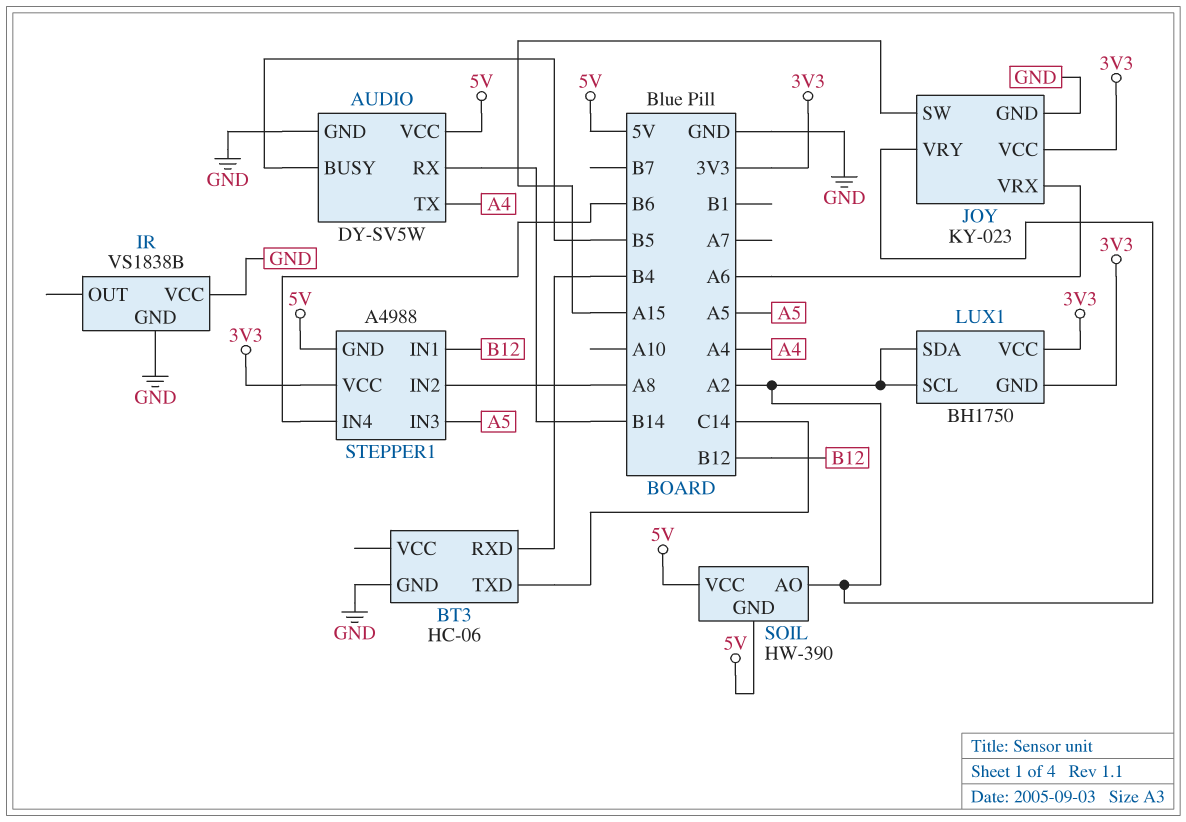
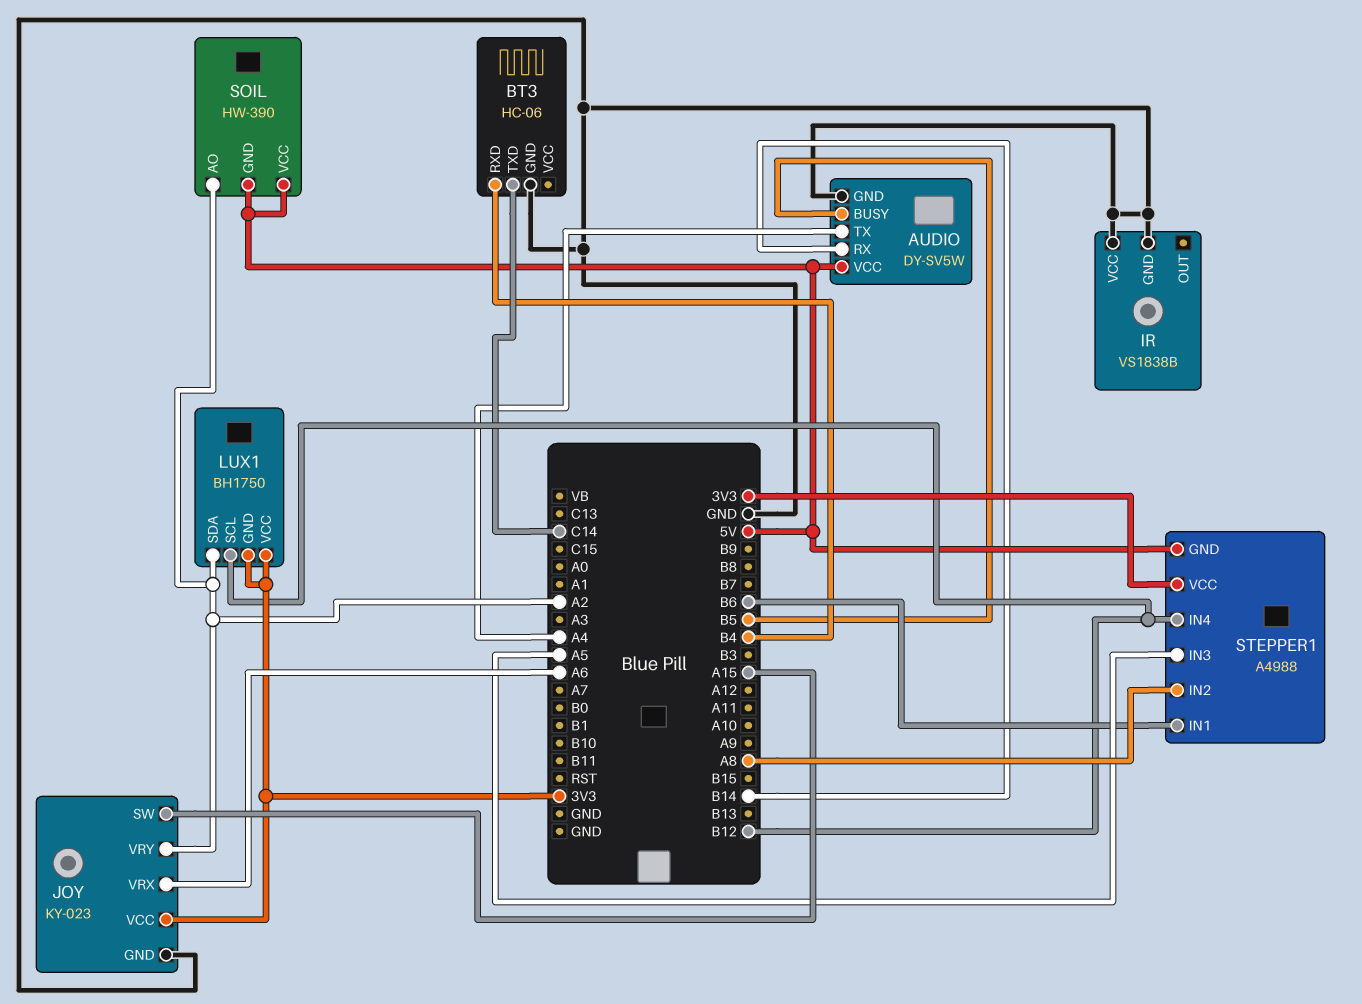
LUX1 pin SCL: A2 -> B12
STEPPER1 pin IN1: B12 -> B6
STEPPER1 pin IN4: B6 -> B12

